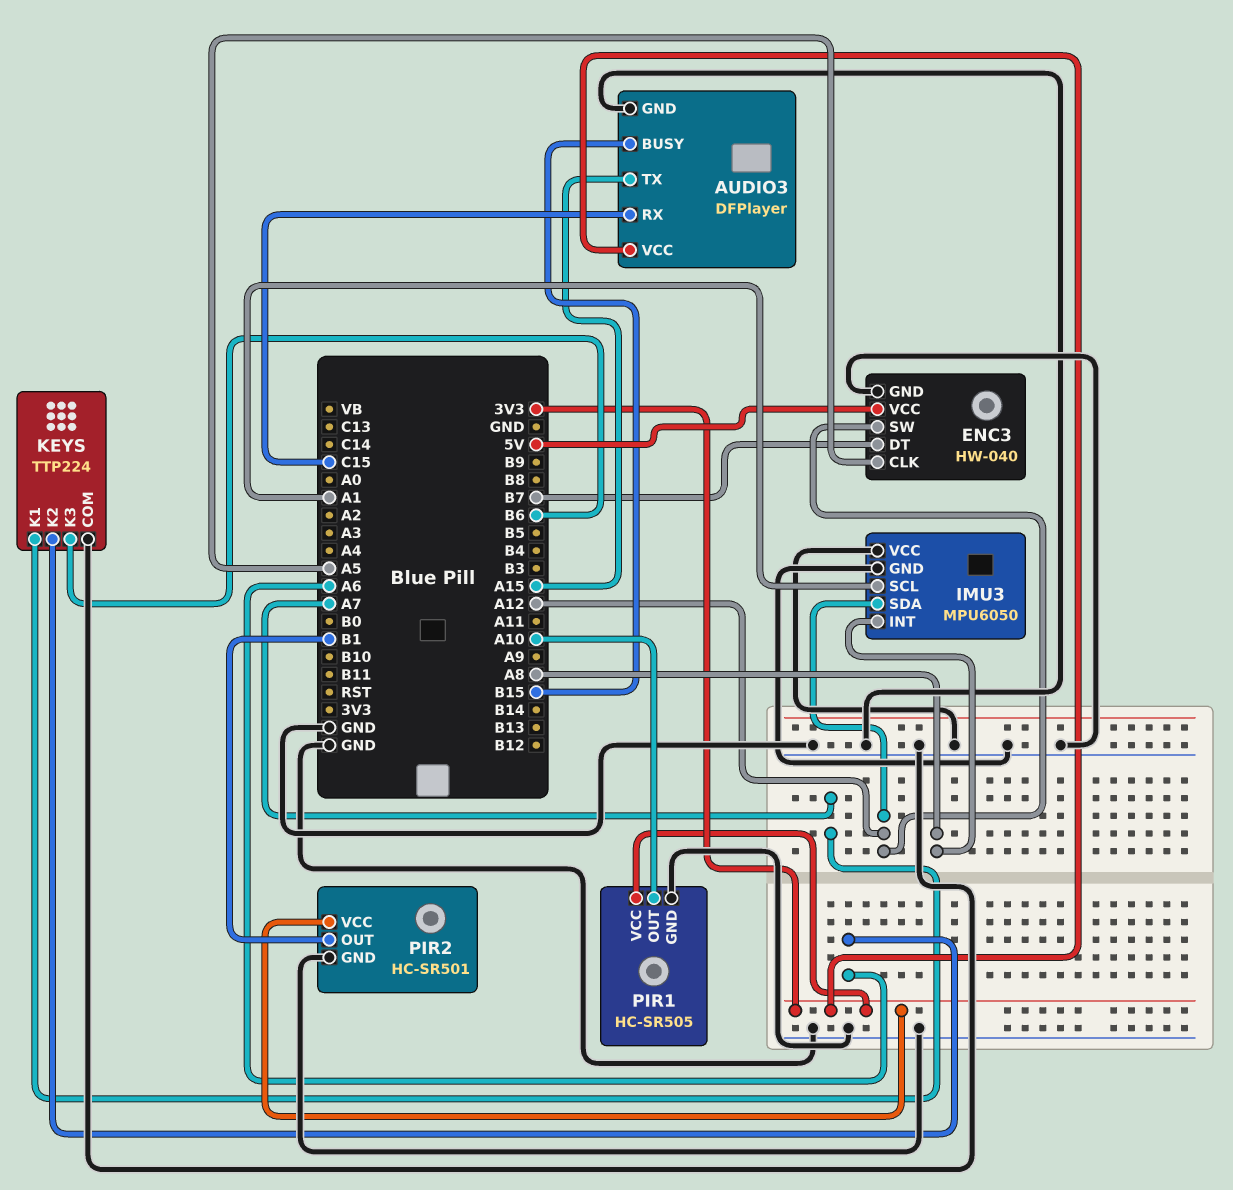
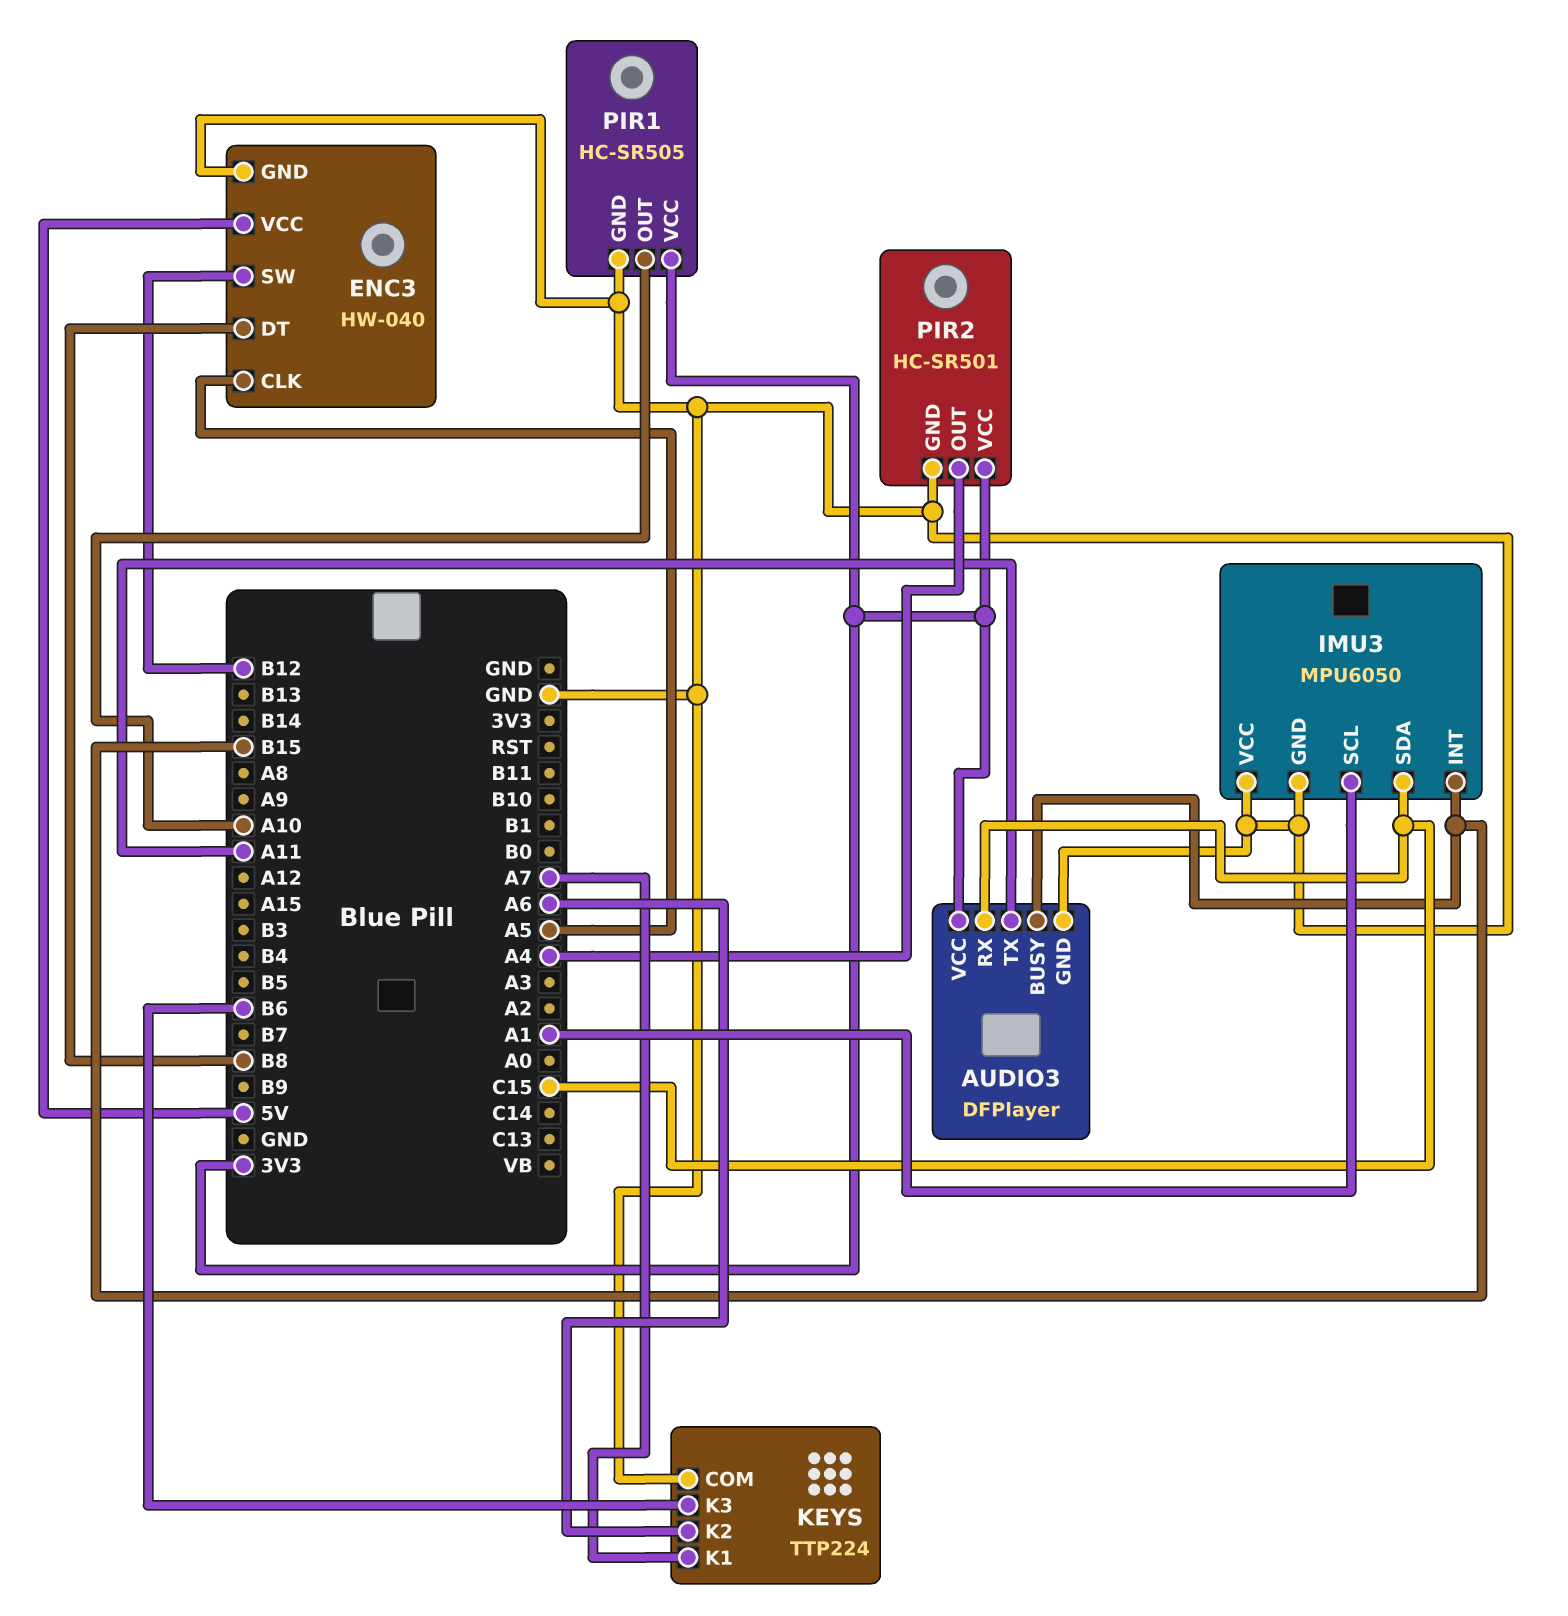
AUDIO3 pin TX: A15 -> A11
ENC3 pin DT: B7 -> B8
ENC3 pin SW: A12 -> B12
IMU3 pin INT: A8 -> B15
IMU3 pin SDA: A12 -> C15
PIR2 pin OUT: B1 -> A4

